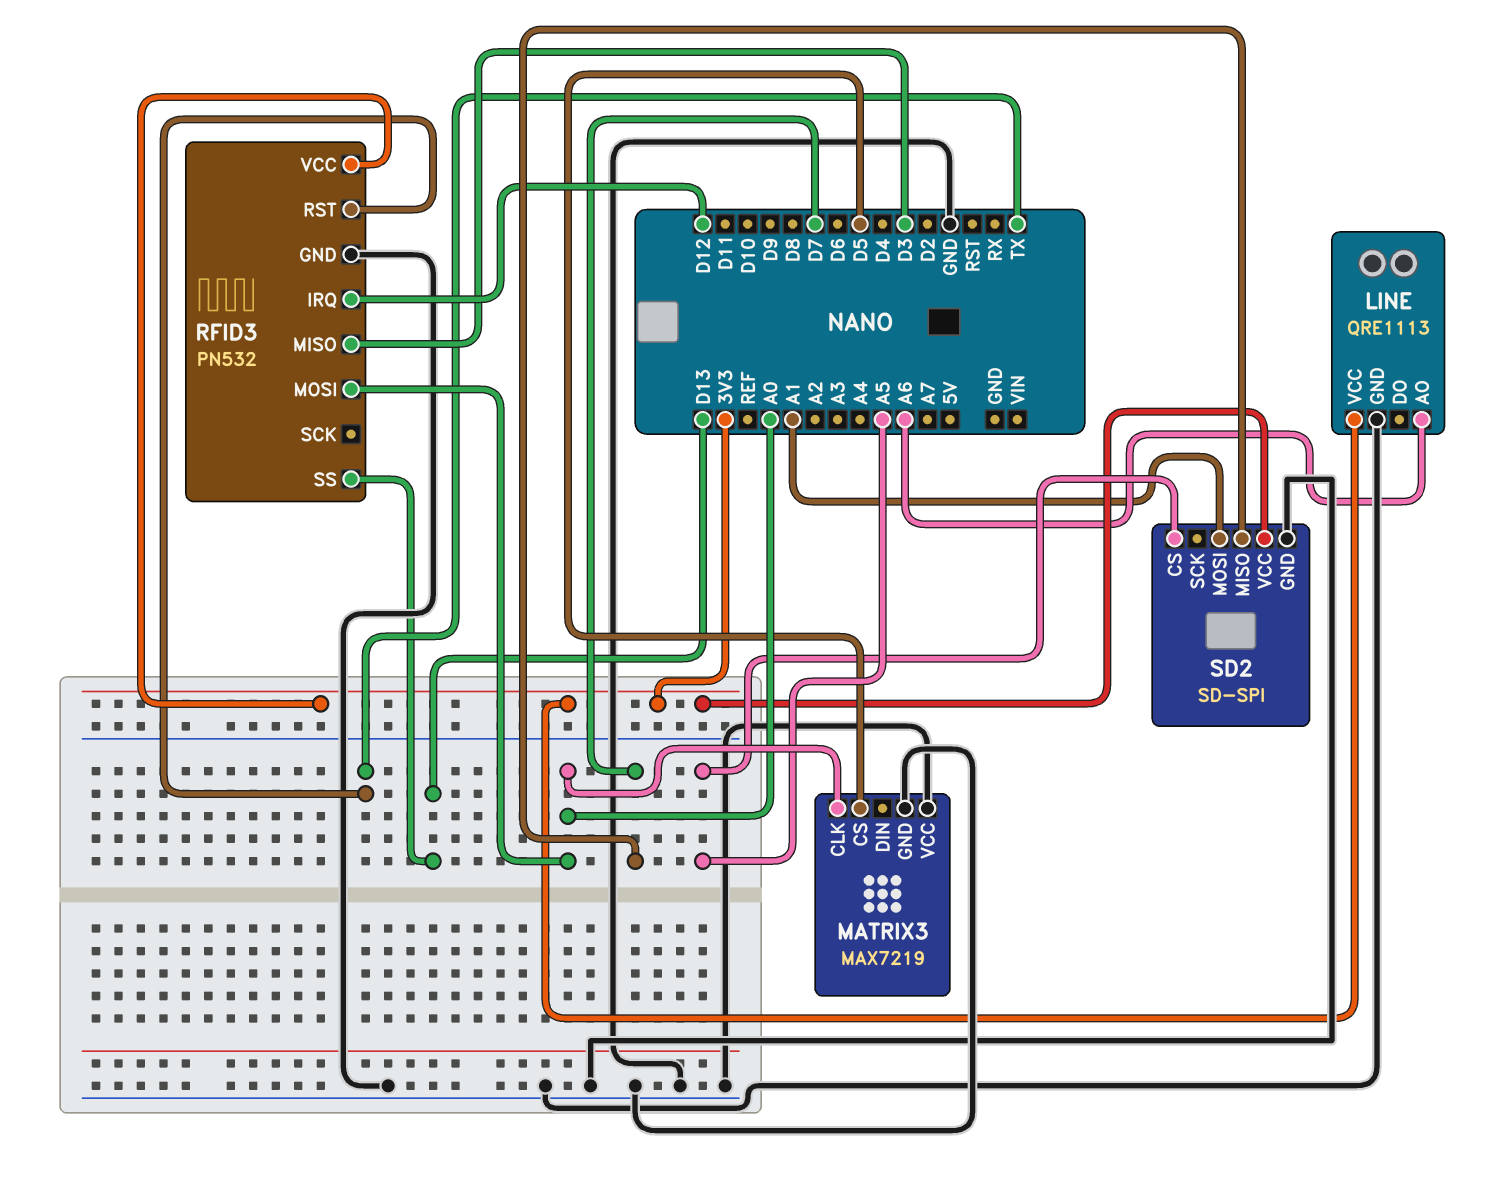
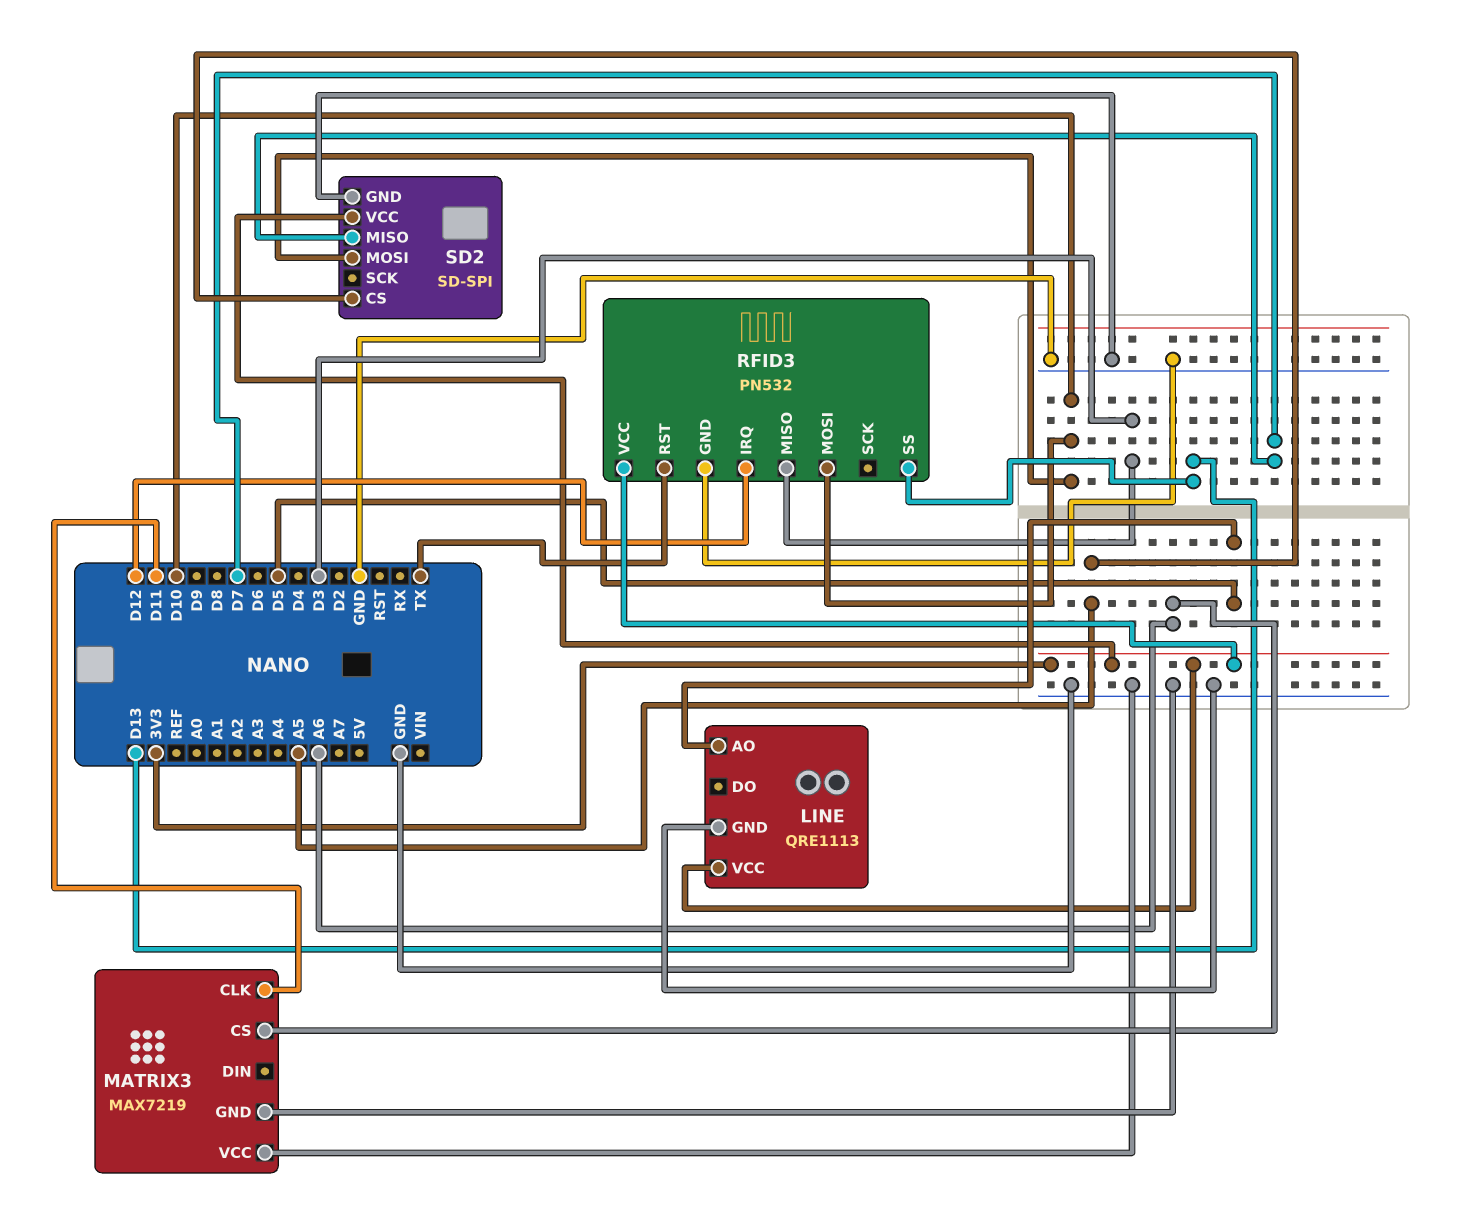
LINE pin AO: A6 -> D5
MATRIX3 pin CLK: A0 -> D11
MATRIX3 pin CS: D5 -> A6
RFID3 pin MOSI: A0 -> D10
SD2 pin MOSI: A1 -> D10

